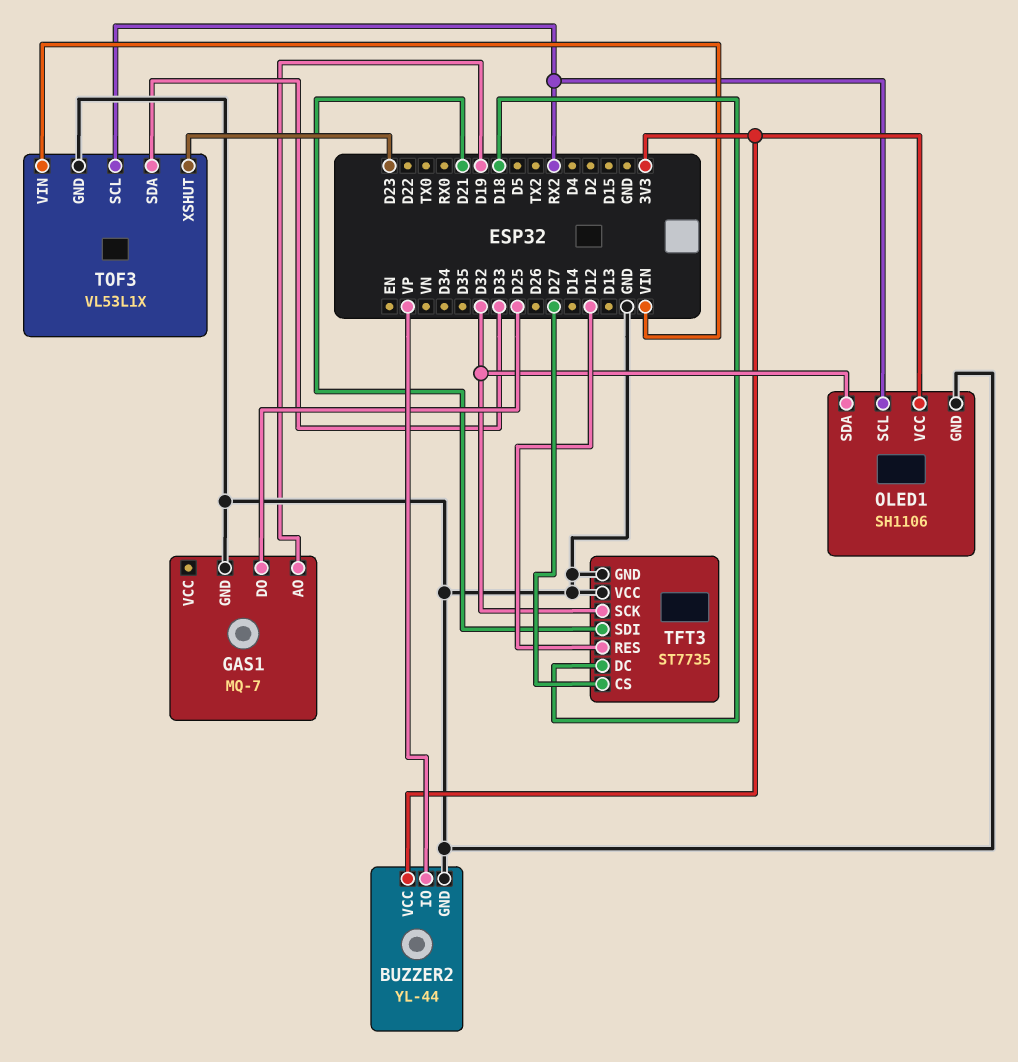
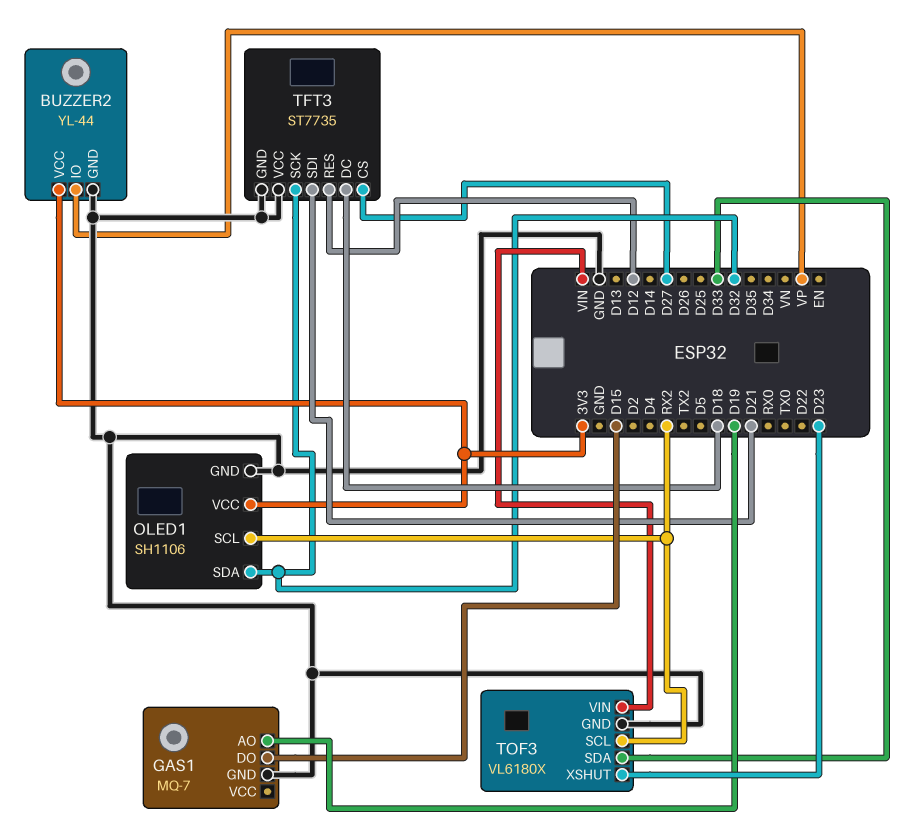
GAS1 pin DO: D25 -> D15
TOF3: VL53L1X -> VL6180X

